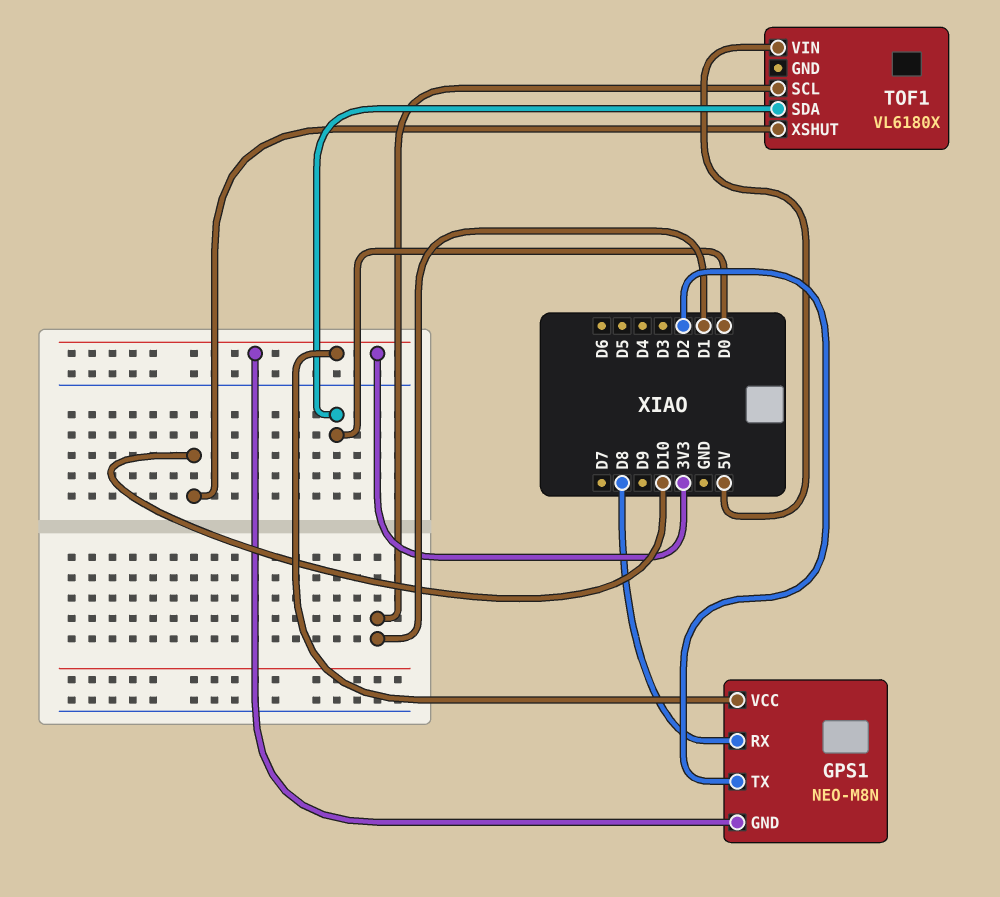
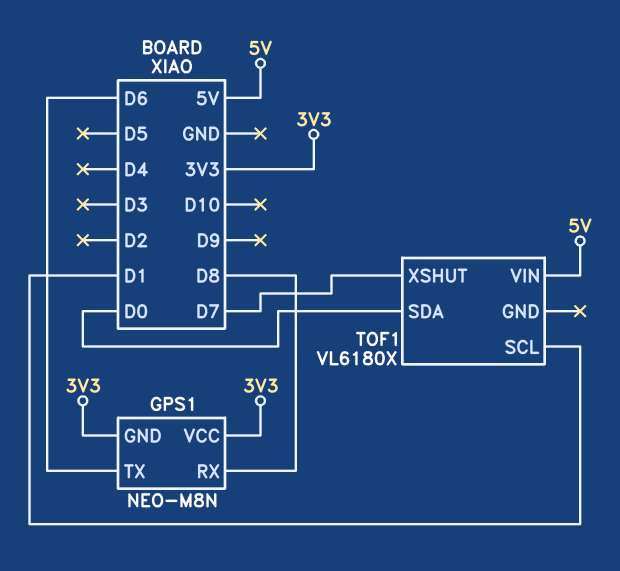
GPS1 pin TX: D2 -> D6
TOF1 pin XSHUT: D10 -> D7

